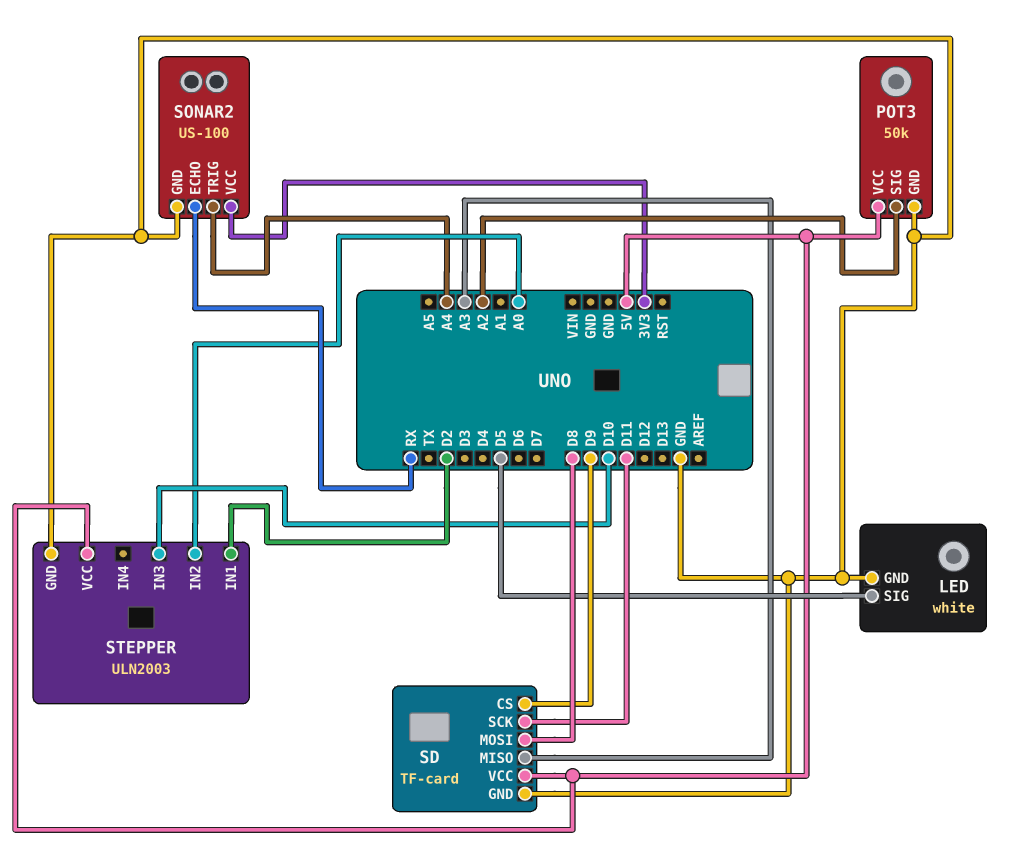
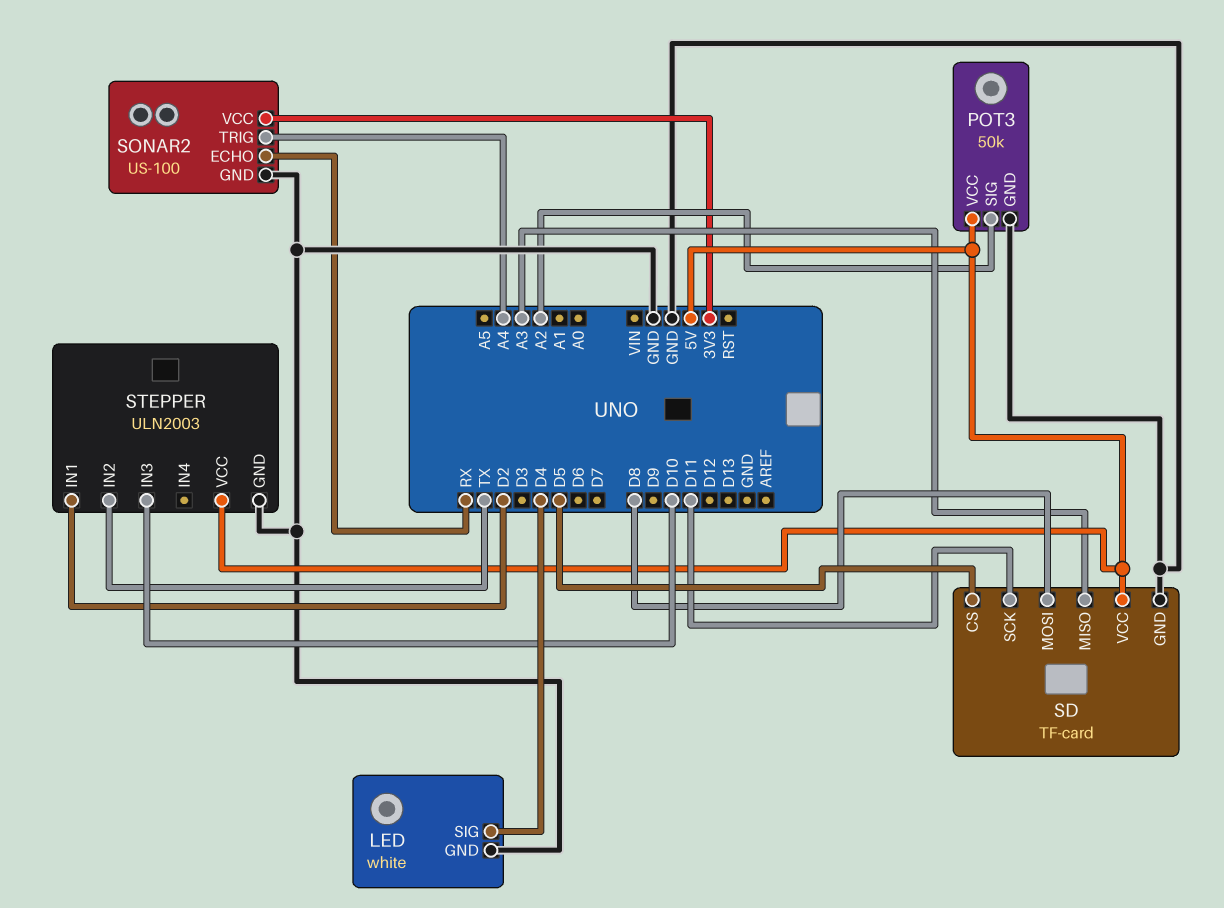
LED pin SIG: D5 -> D4
SD pin CS: D9 -> D5
STEPPER pin IN2: A0 -> TX

